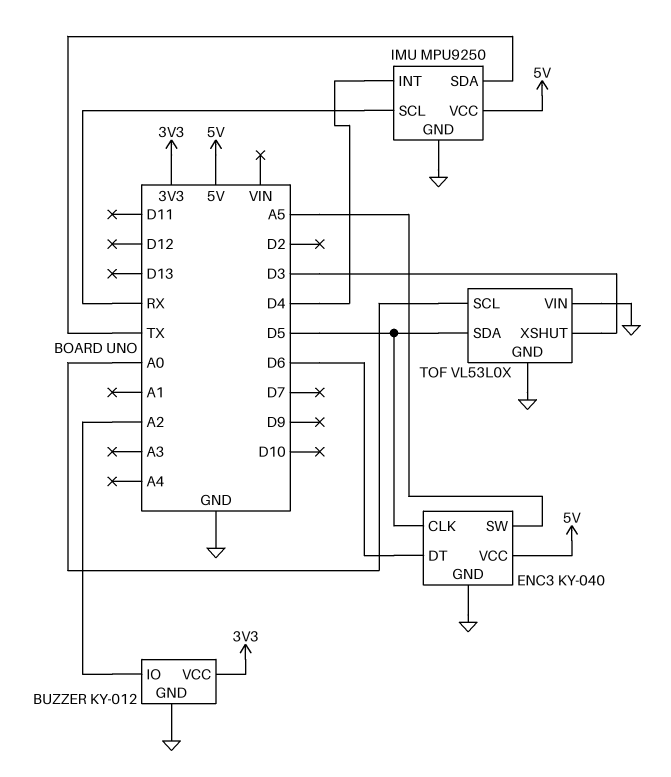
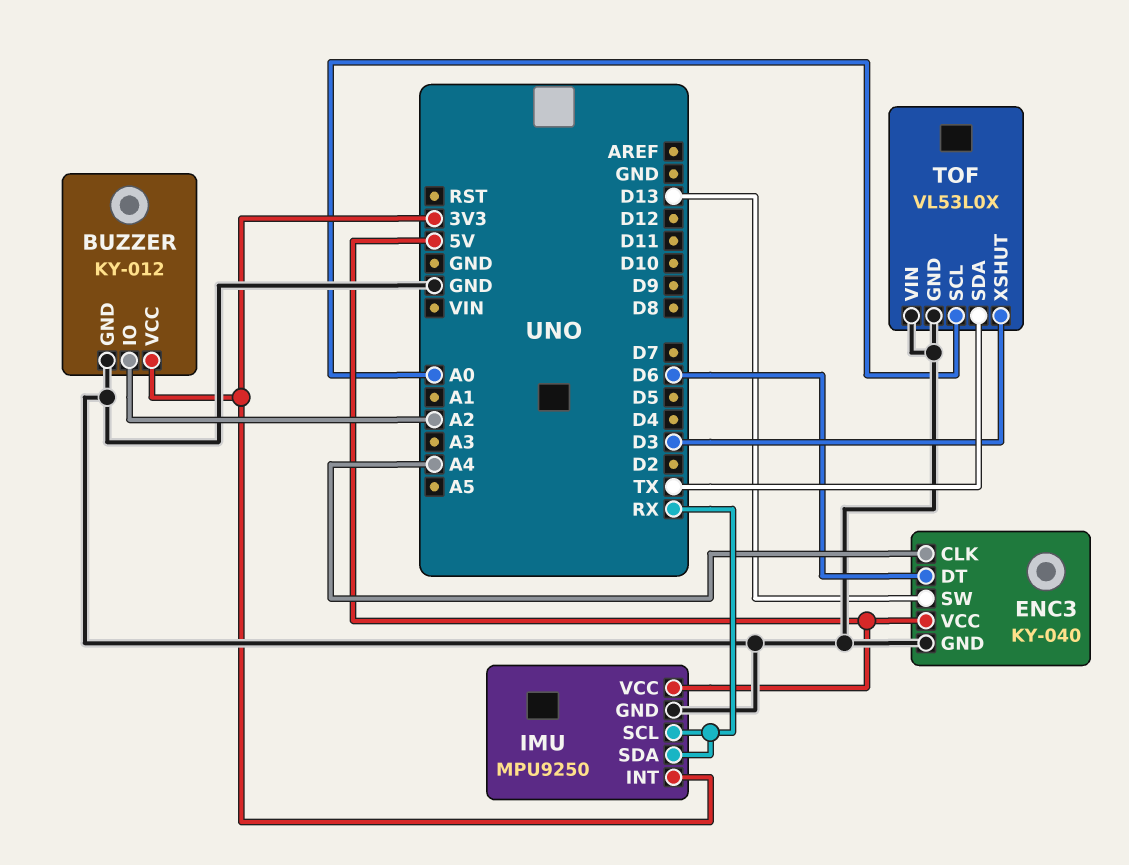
ENC3 pin CLK: D5 -> A4
ENC3 pin SW: A5 -> D13
IMU pin INT: D4 -> 3V3
IMU pin SDA: TX -> RX
TOF pin SDA: D5 -> TX

